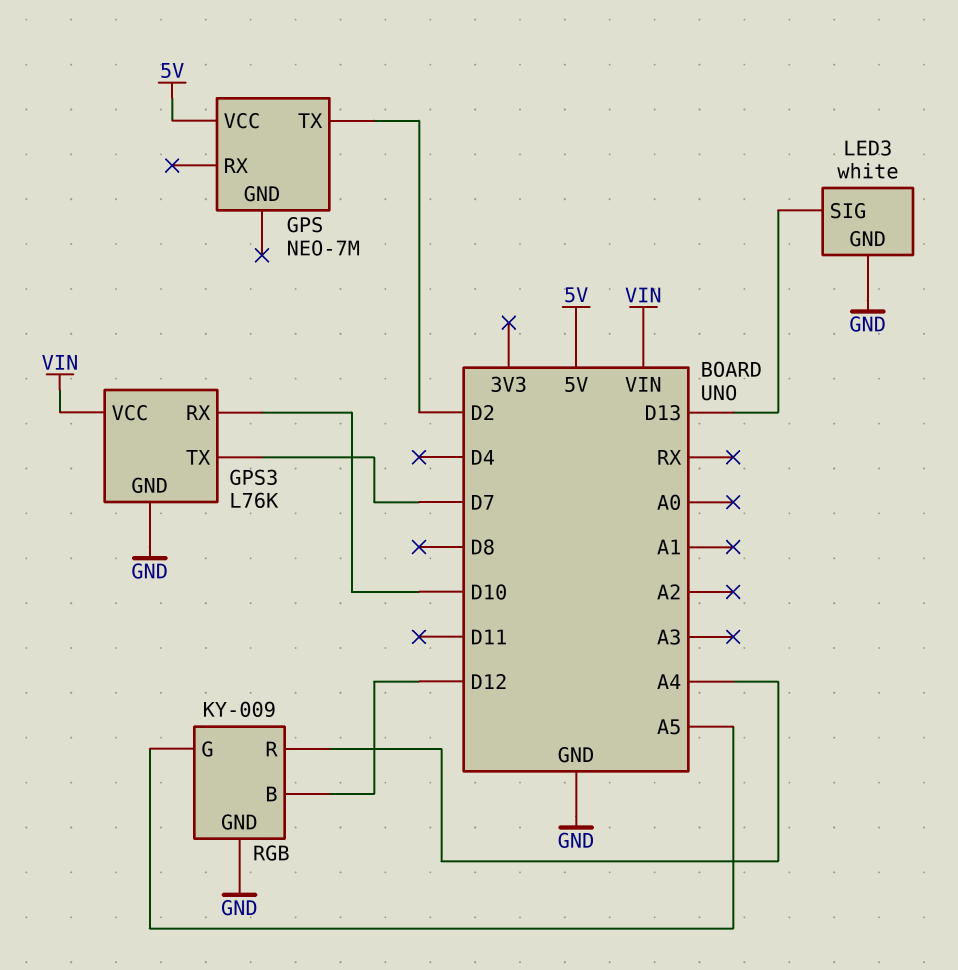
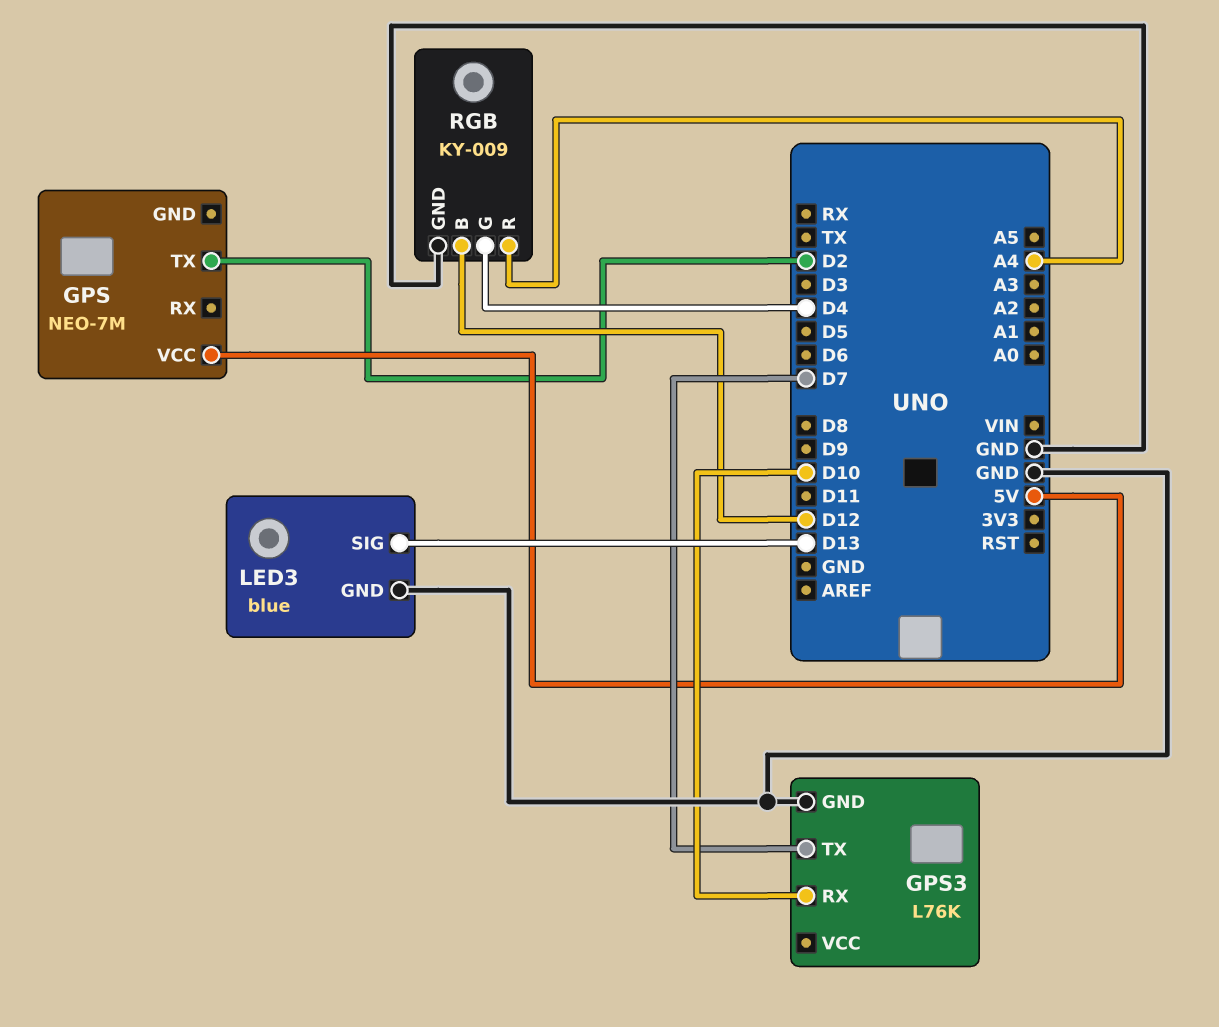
GPS3 pin VCC: VIN -> none
LED3: white -> blue
RGB pin G: A5 -> D4

